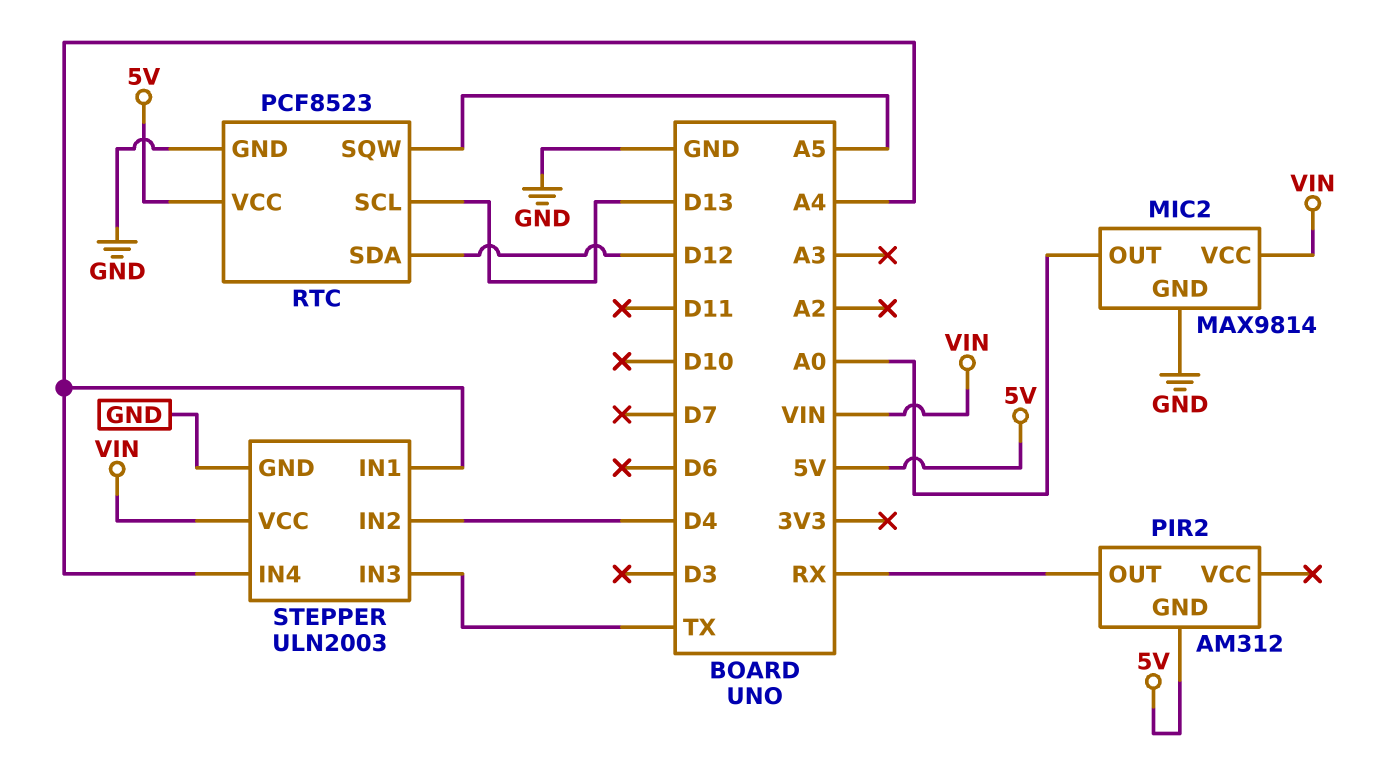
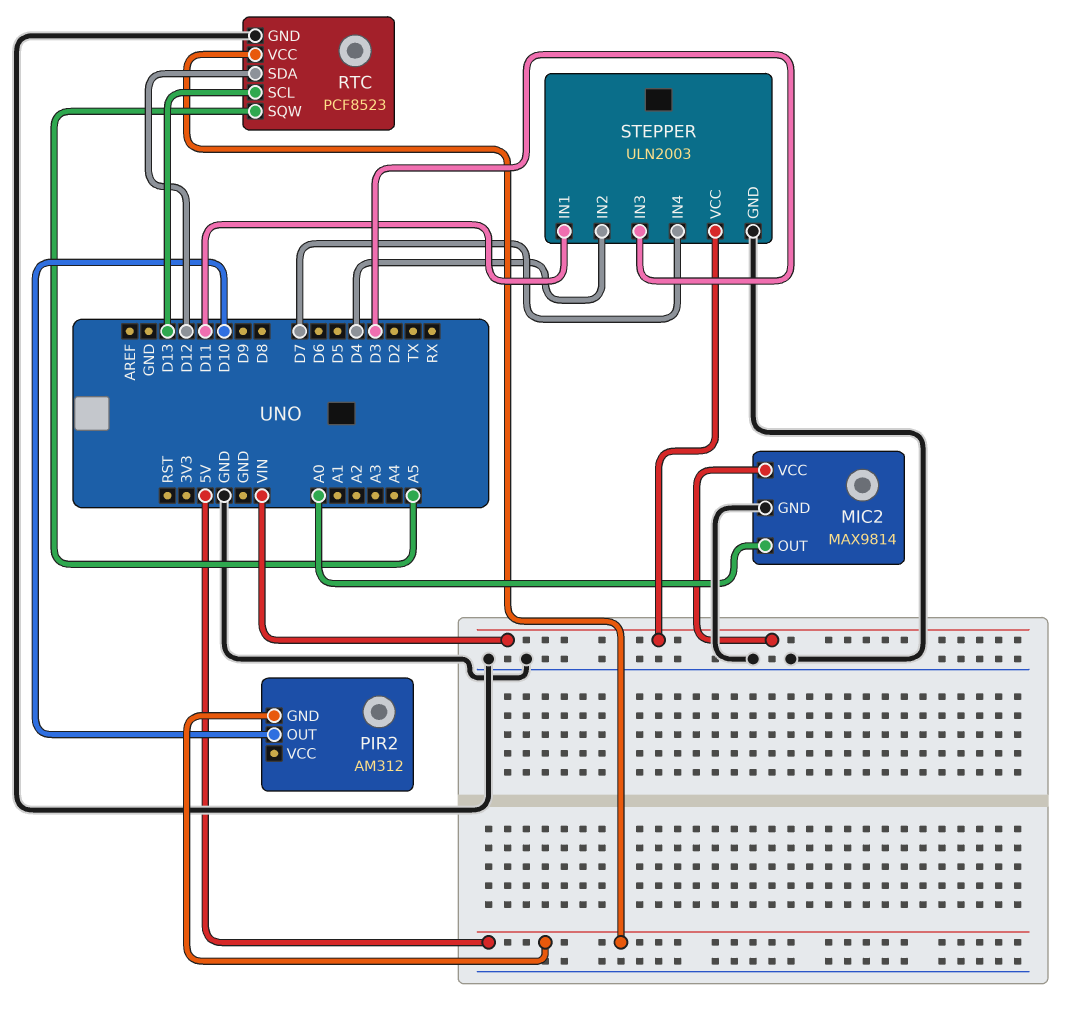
PIR2 pin OUT: RX -> D10
STEPPER pin IN1: A4 -> D11
STEPPER pin IN3: TX -> D3
STEPPER pin IN4: A4 -> D7

